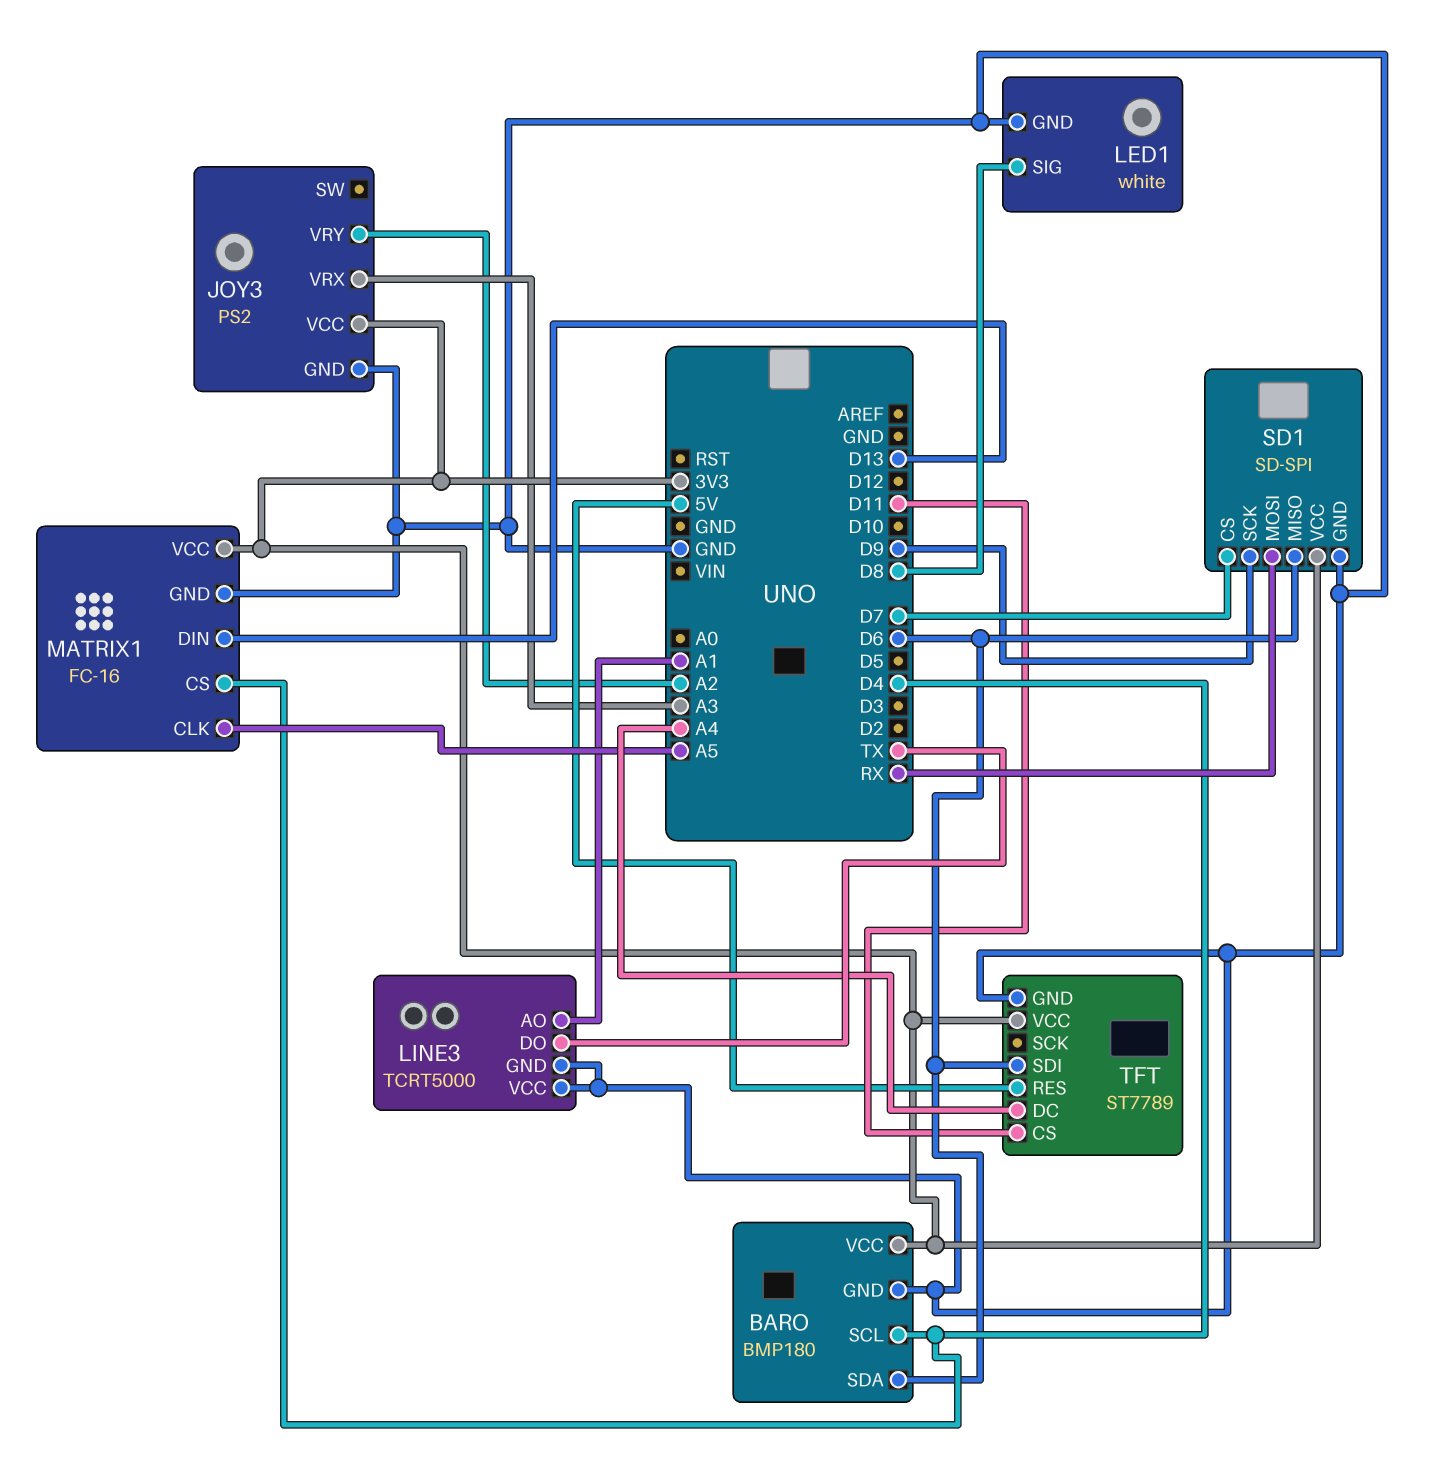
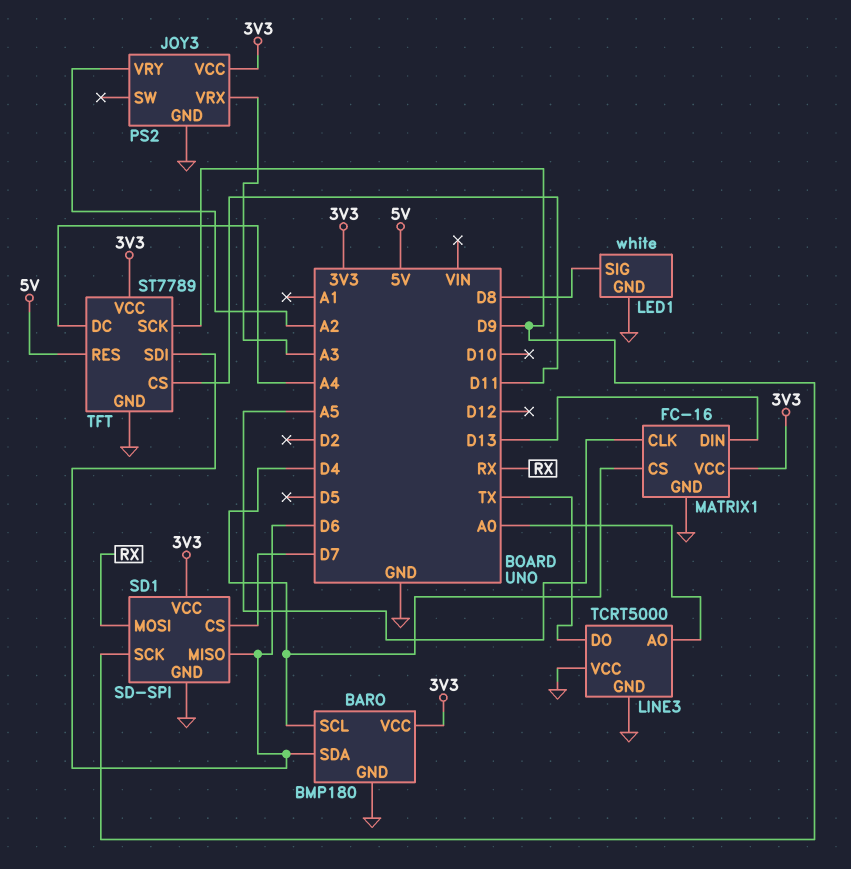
LINE3 pin AO: A1 -> A0
TFT pin SCK: none -> D9

